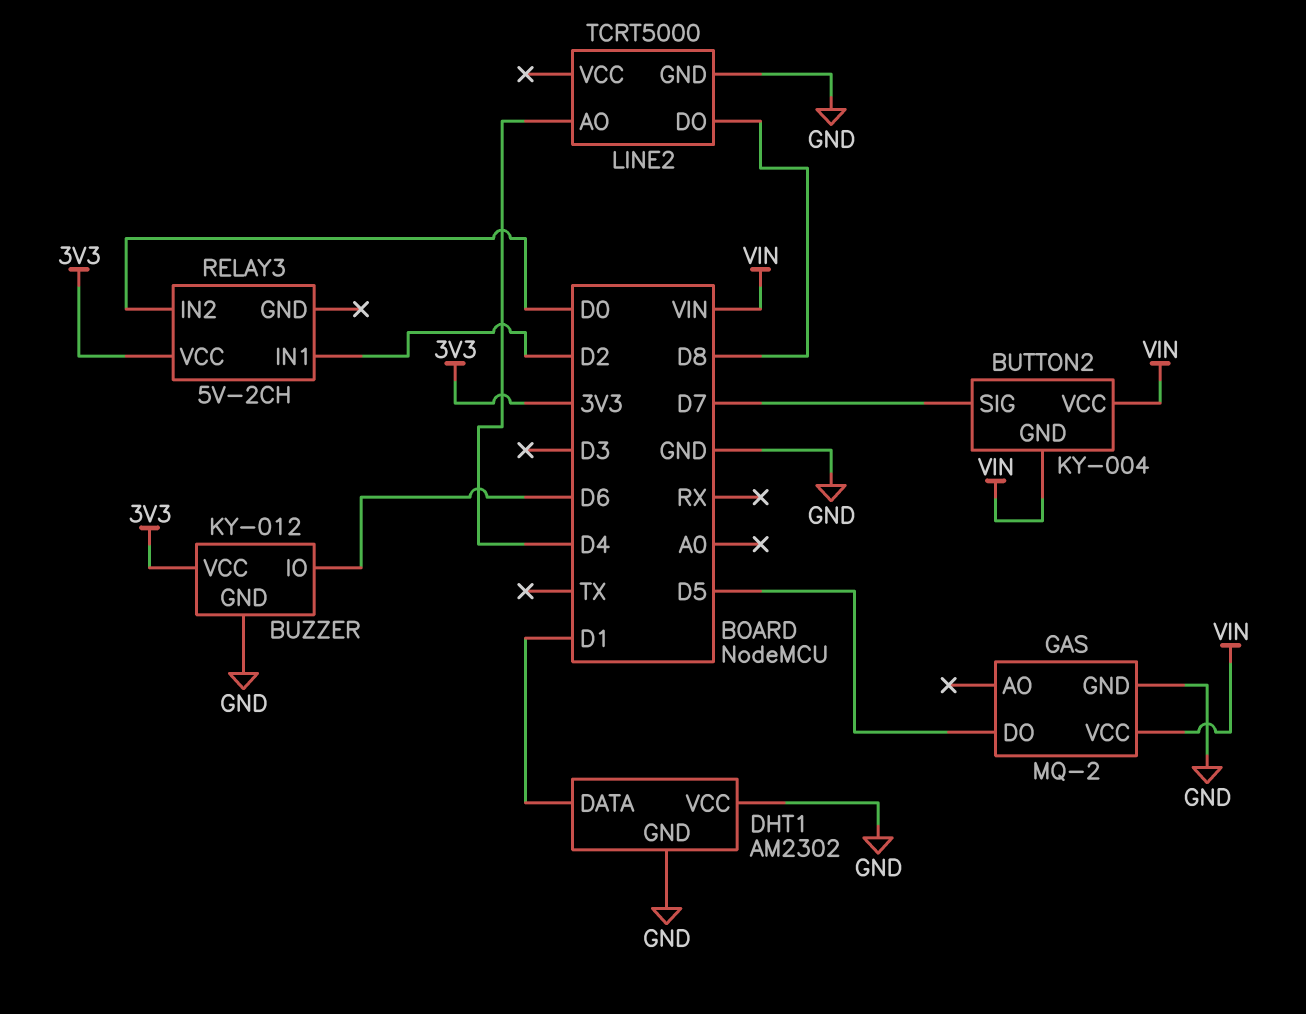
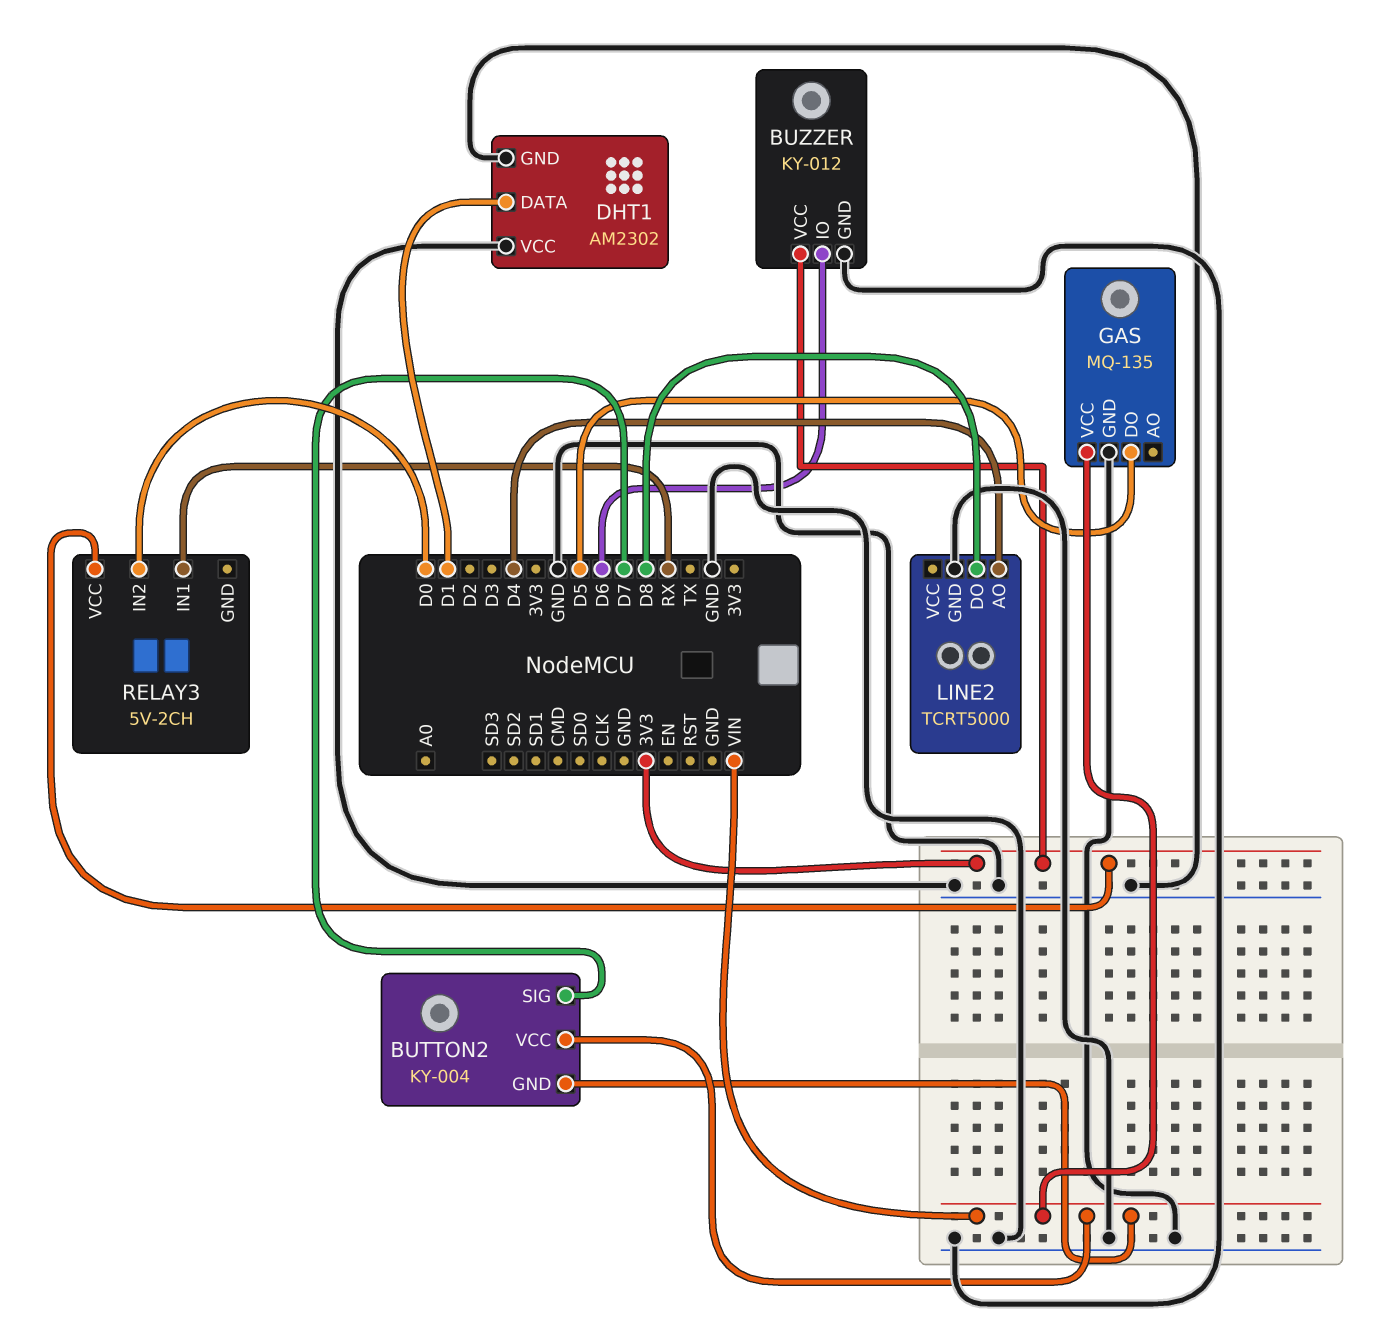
GAS: MQ-2 -> MQ-135
RELAY3 pin IN1: D2 -> RX

